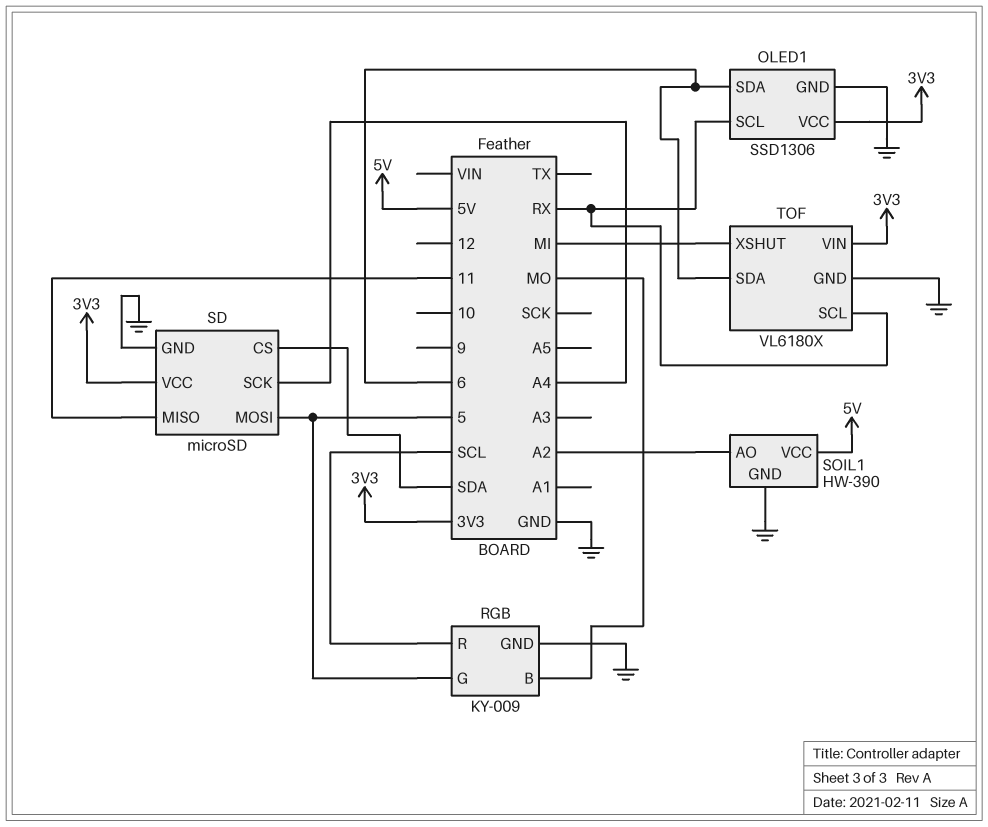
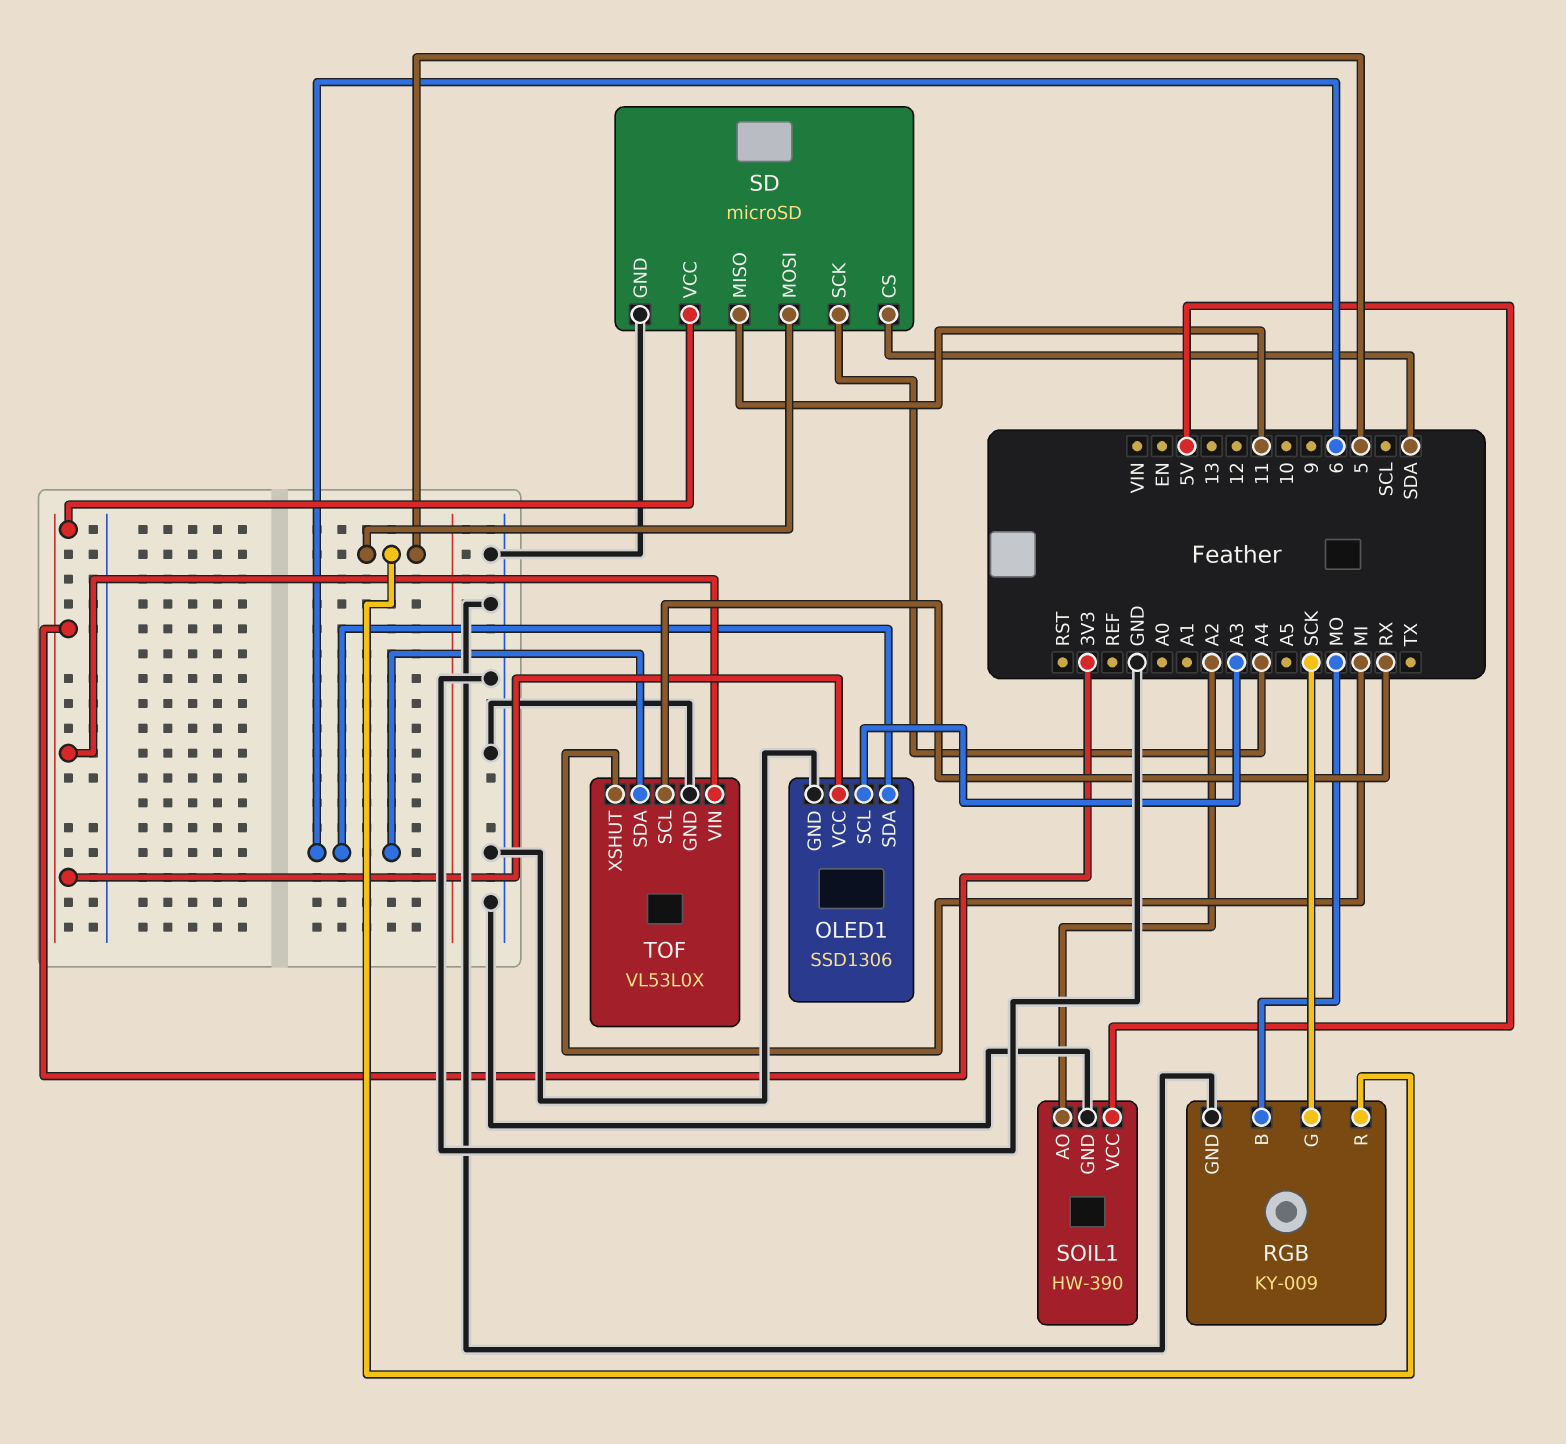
OLED1 pin SCL: RX -> A3
RGB pin G: 5 -> SCK
RGB pin R: SCL -> 5
TOF: VL6180X -> VL53L0X

